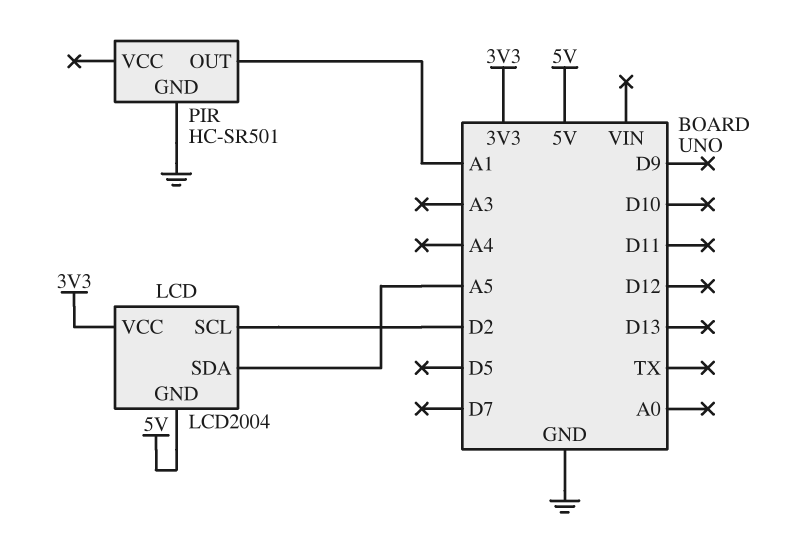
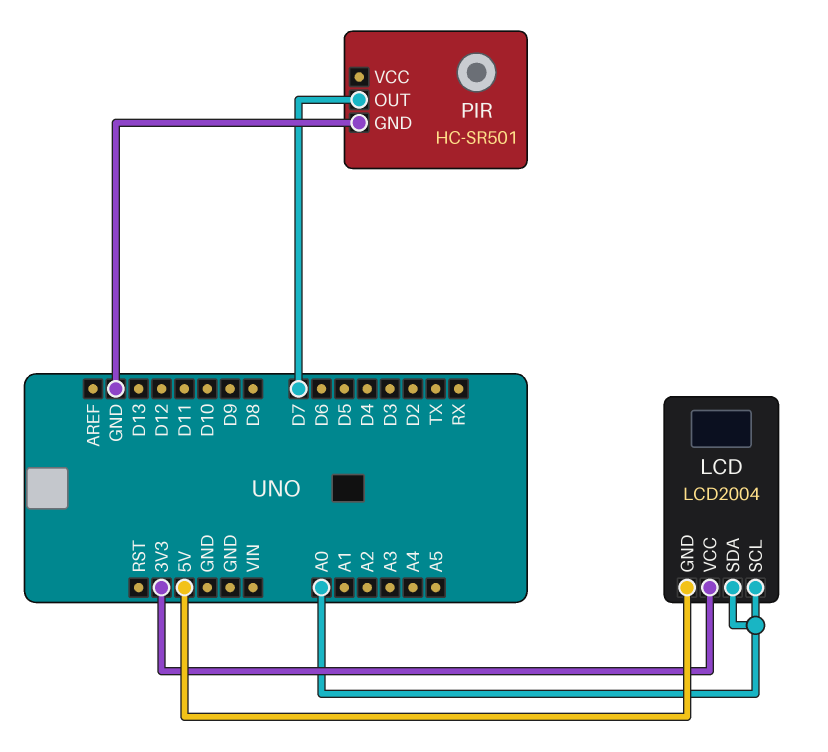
LCD pin SCL: D2 -> A0
LCD pin SDA: A5 -> A0
PIR pin OUT: A1 -> D7

